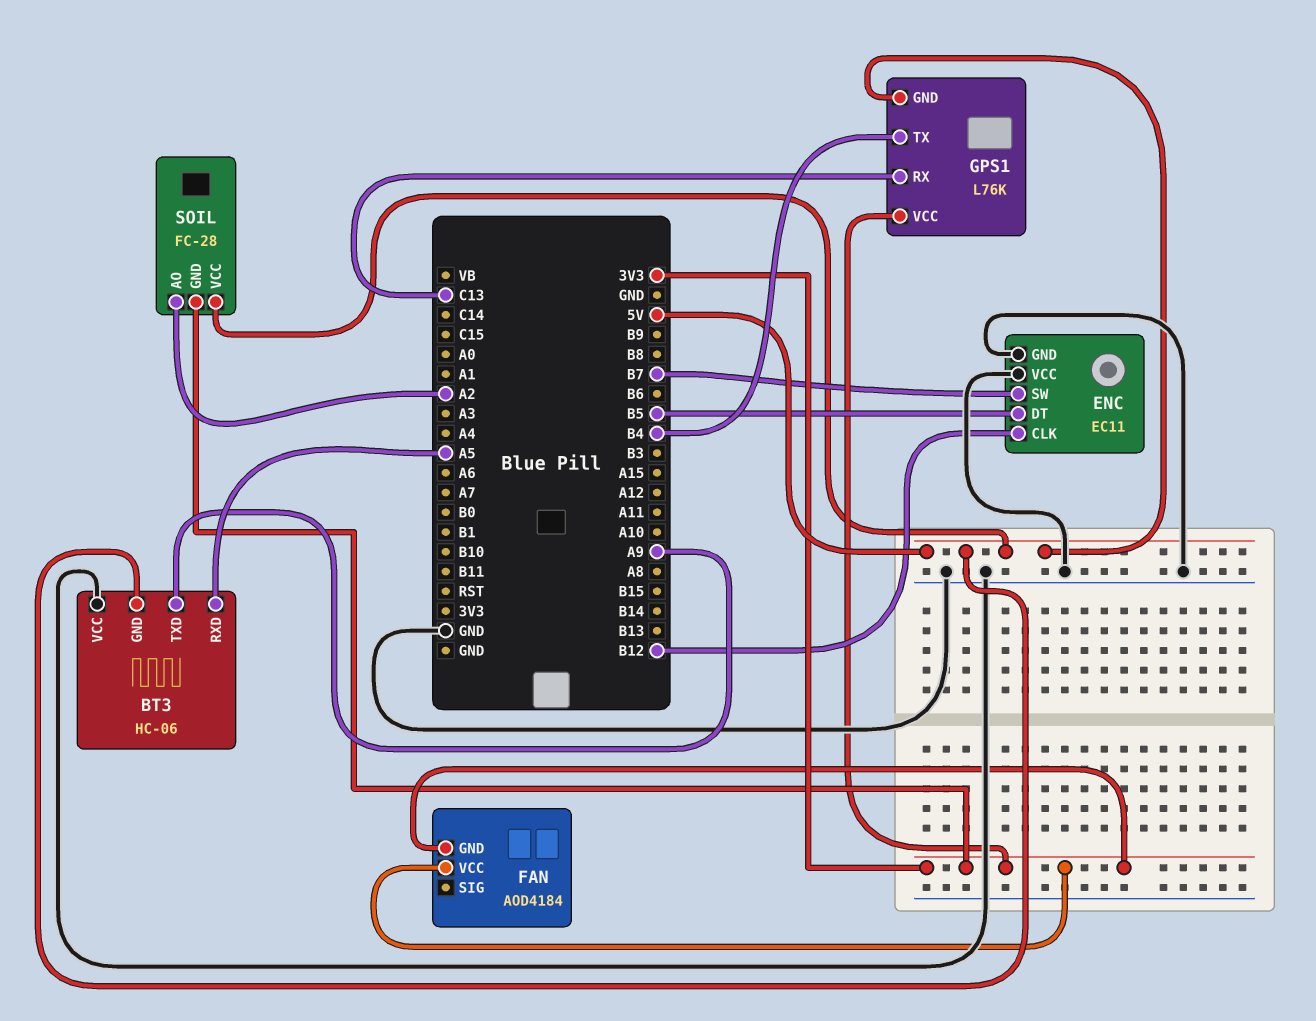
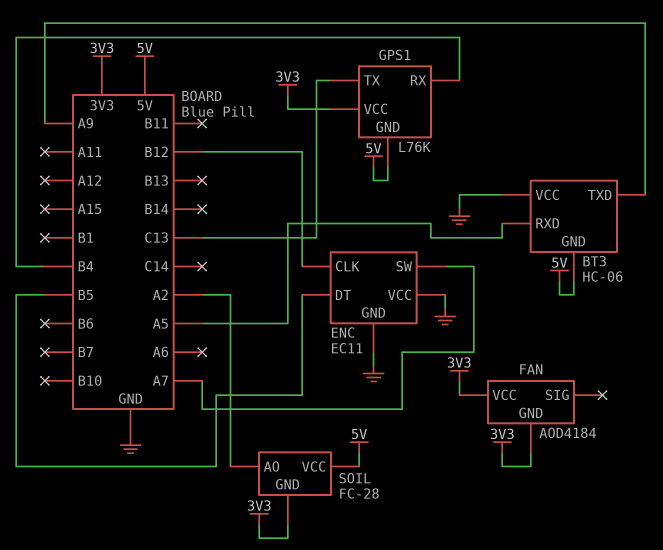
ENC pin SW: B7 -> A7
GPS1 pin RX: C13 -> B4
GPS1 pin TX: B4 -> C13

